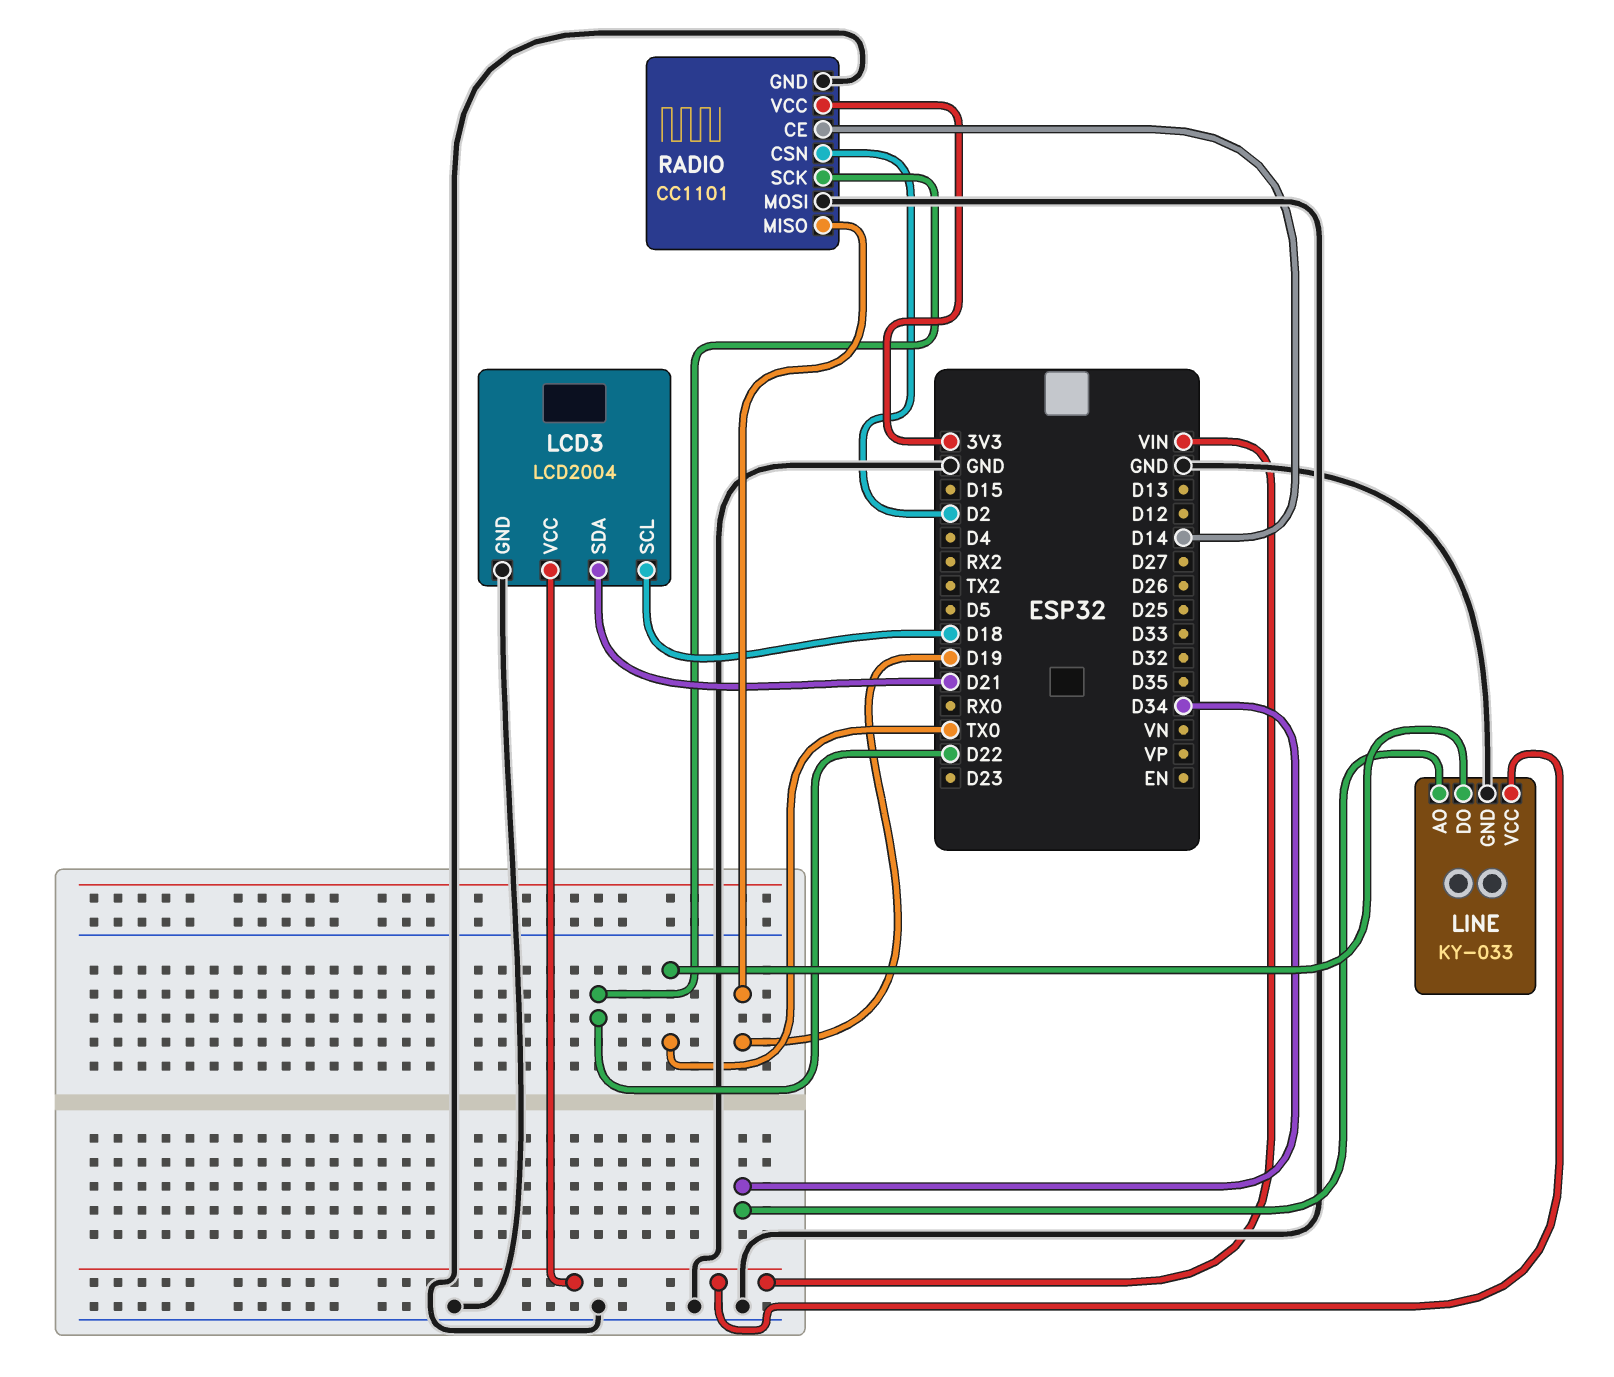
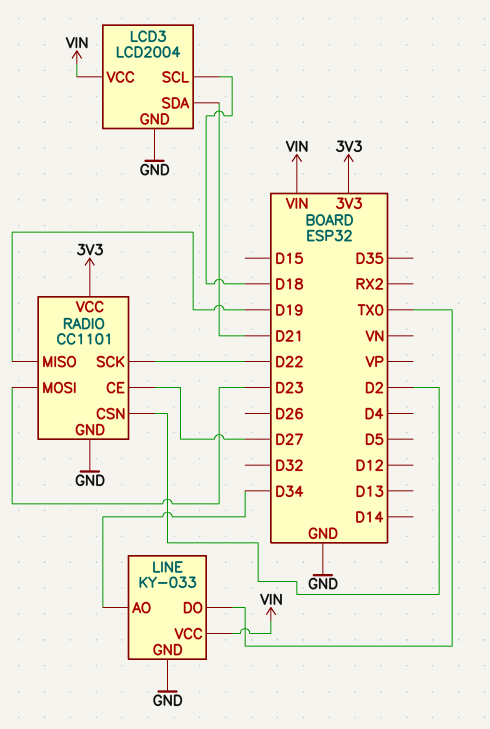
RADIO pin CE: D14 -> D27
RADIO pin MOSI: GND -> D23

